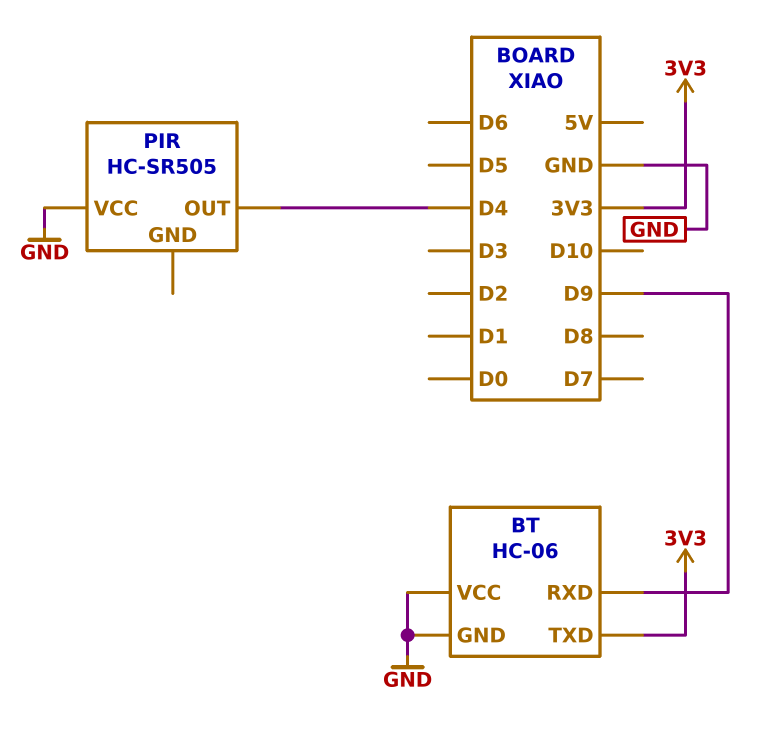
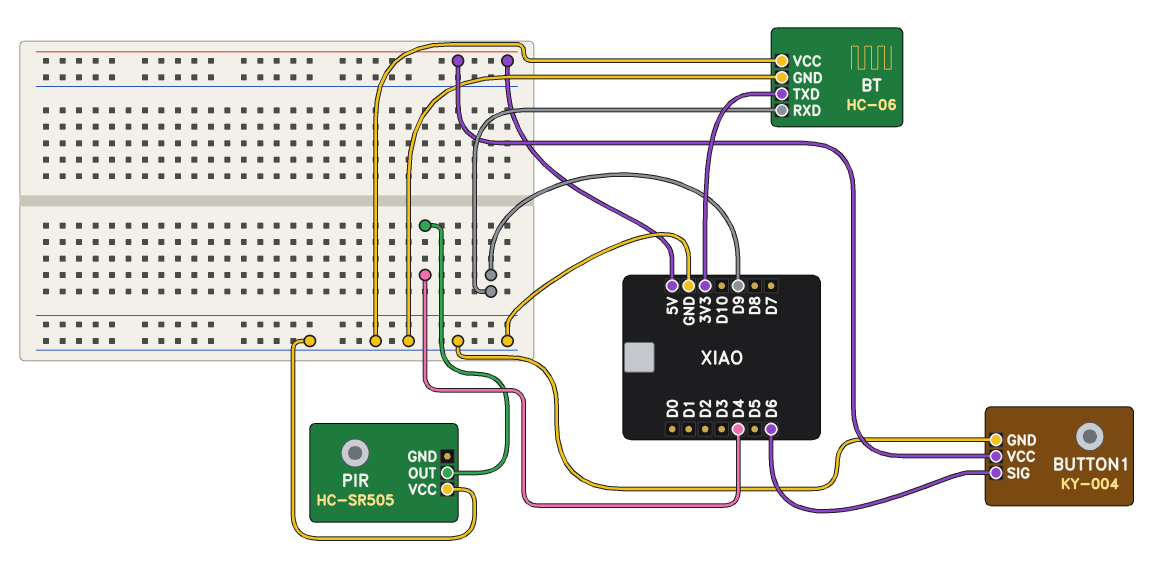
BUTTON1: none -> KY-004
BUTTON1 pin GND: none -> GND
BUTTON1 pin SIG: none -> D6
BUTTON1 pin VCC: none -> 5V

